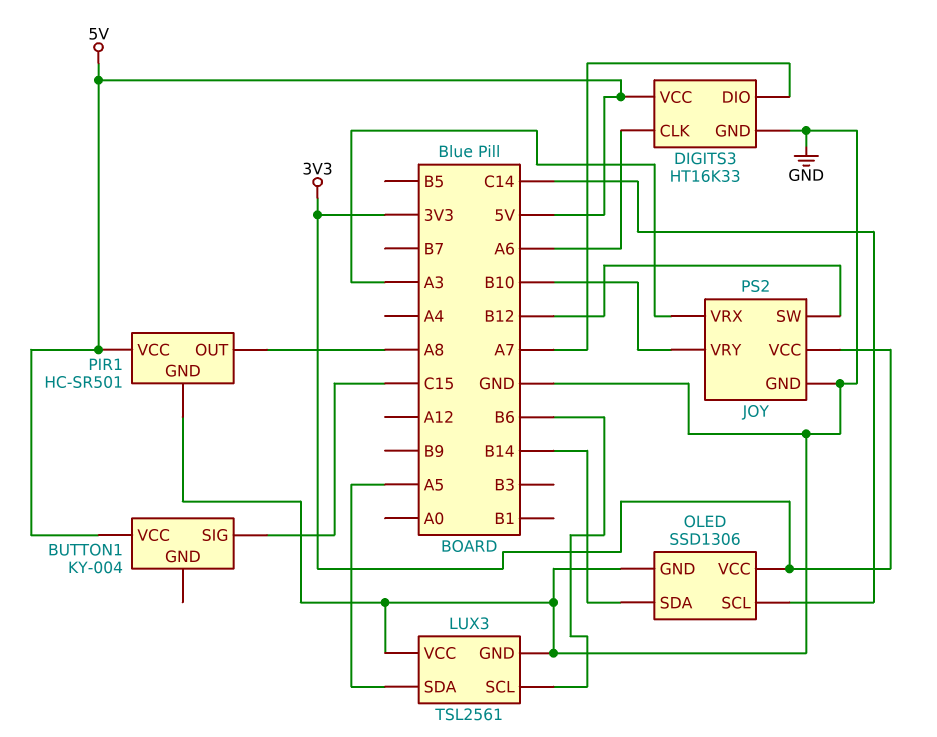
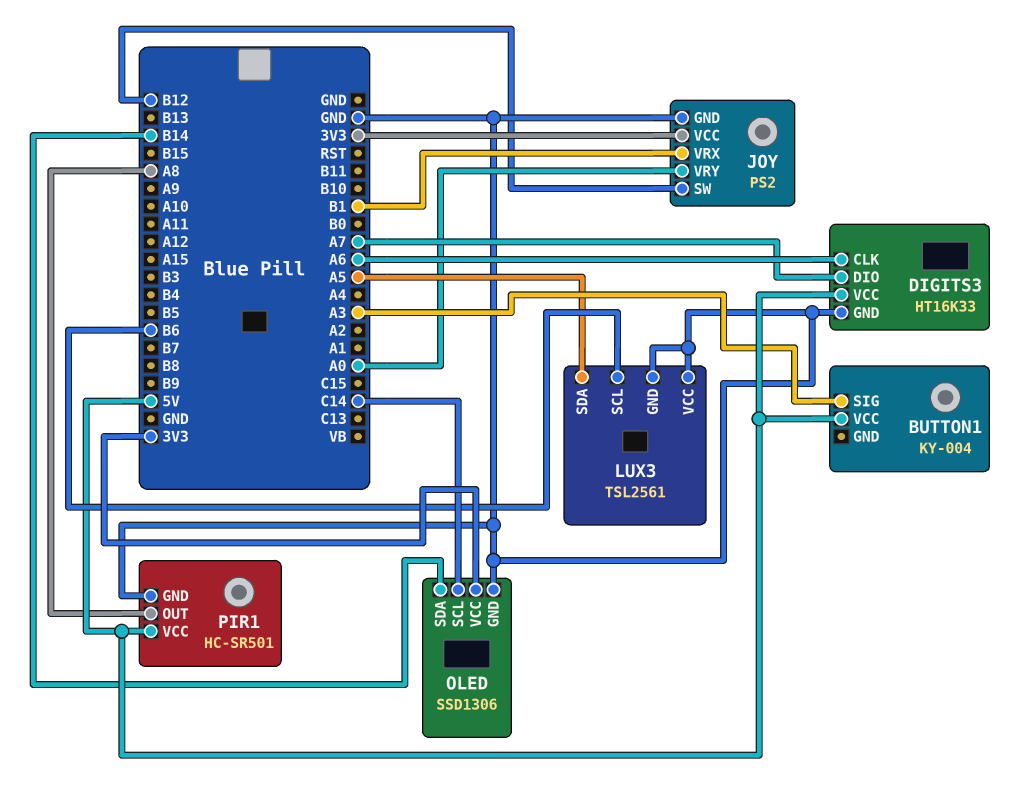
BUTTON1 pin SIG: C15 -> A3
JOY pin VRX: A3 -> B1
JOY pin VRY: B10 -> A0

